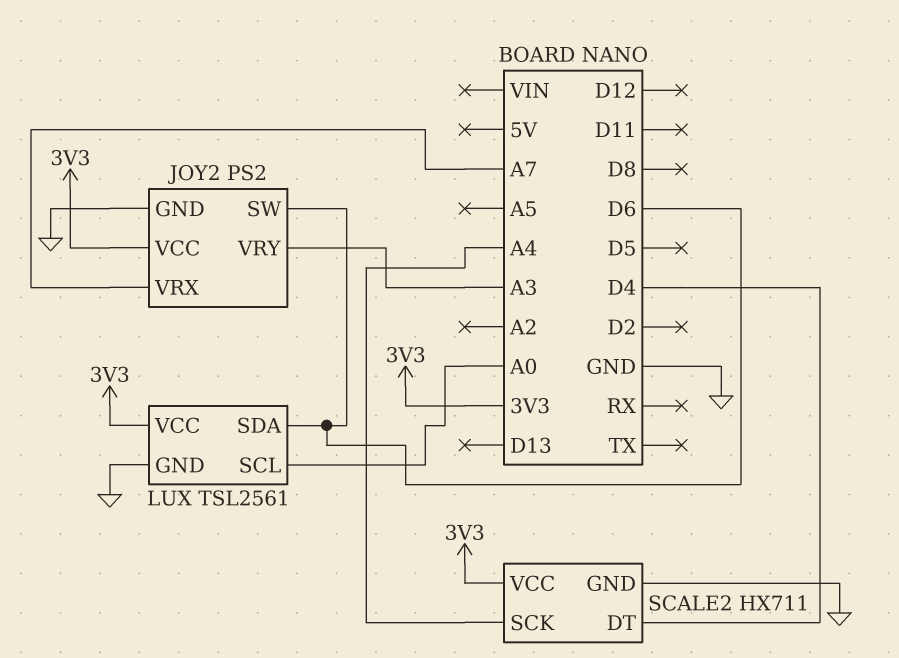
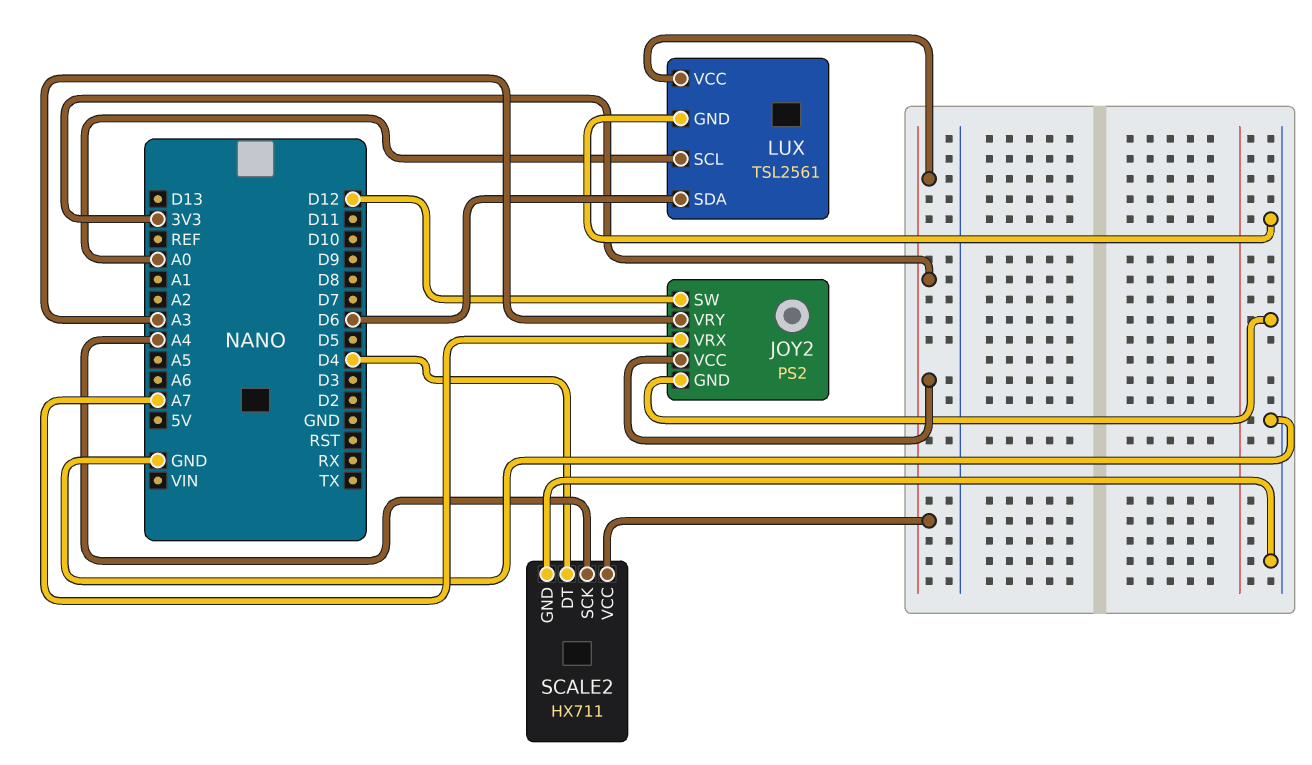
JOY2 pin SW: D6 -> D12

